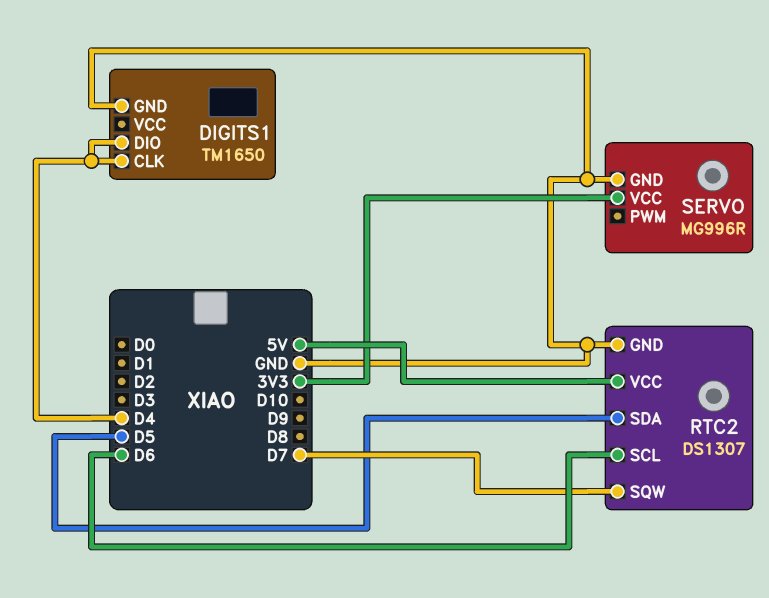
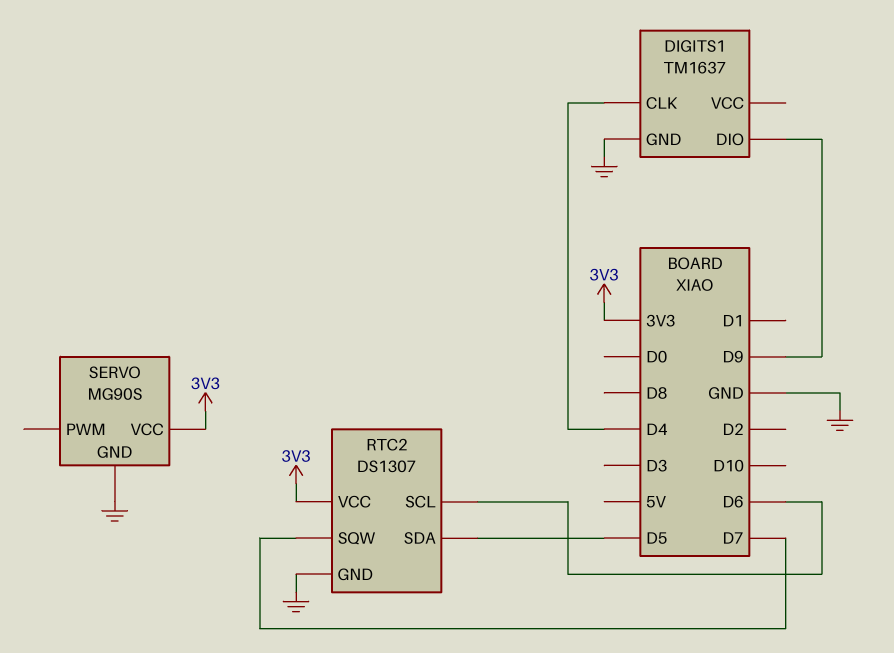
DIGITS1: TM1650 -> TM1637
DIGITS1 pin DIO: D4 -> D9
RTC2 pin VCC: 5V -> 3V3
SERVO: MG996R -> MG90S

